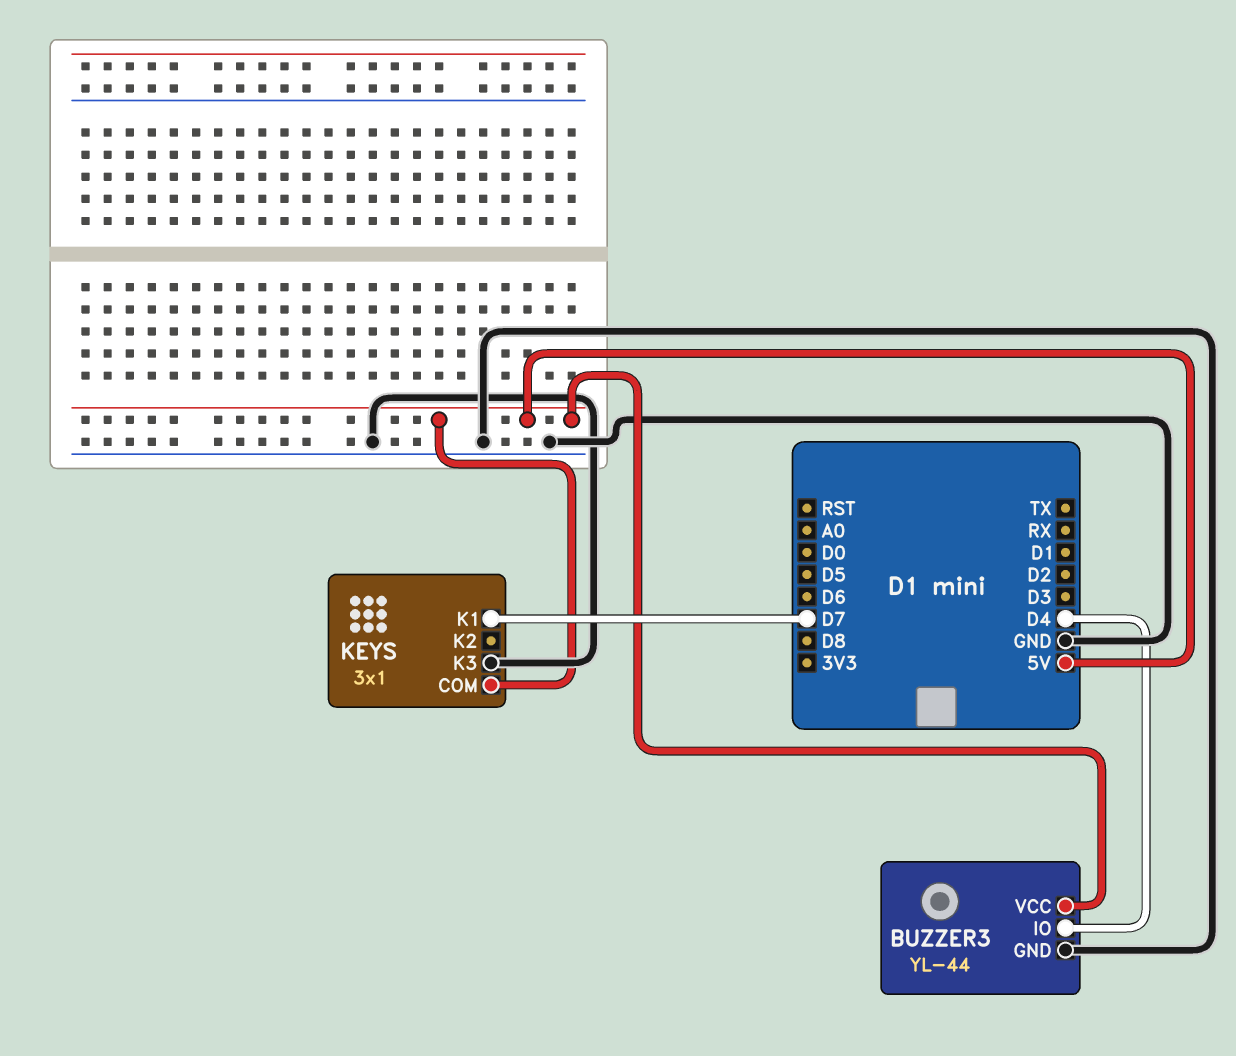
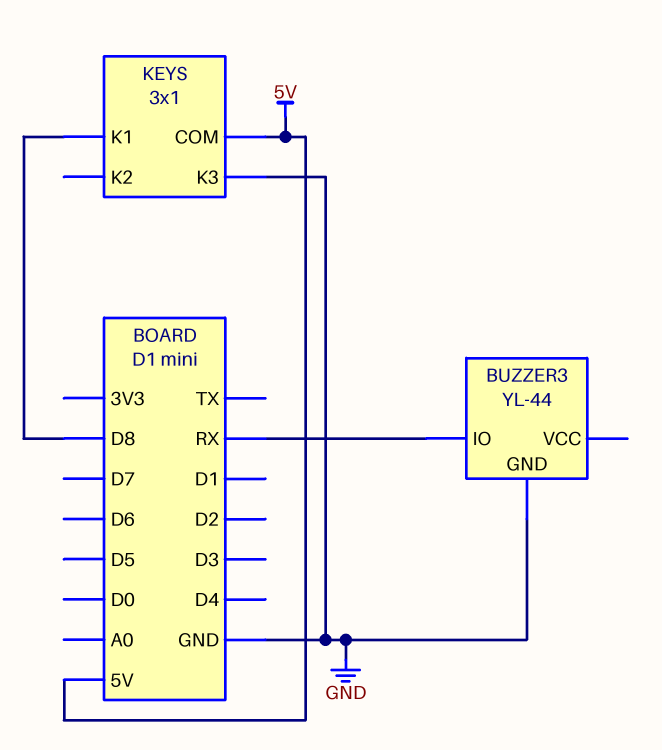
BUZZER3 pin IO: D4 -> RX
BUZZER3 pin VCC: 5V -> none
KEYS pin K1: D7 -> D8

